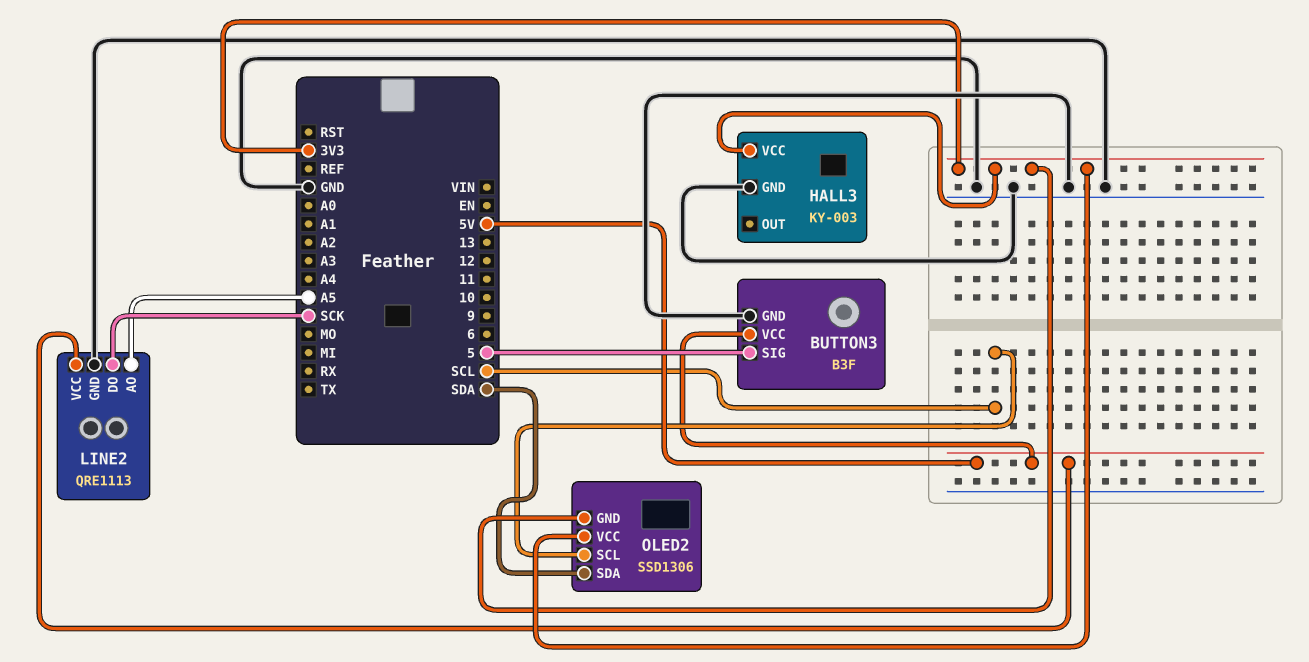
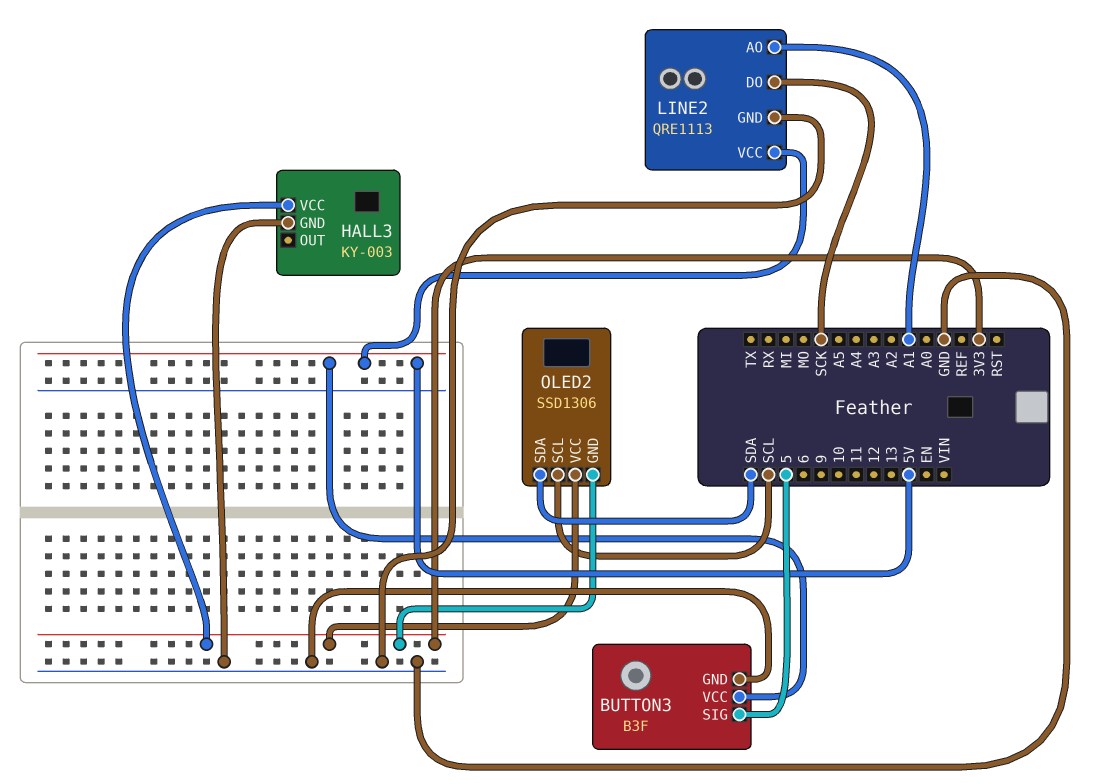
LINE2 pin AO: A5 -> A1

